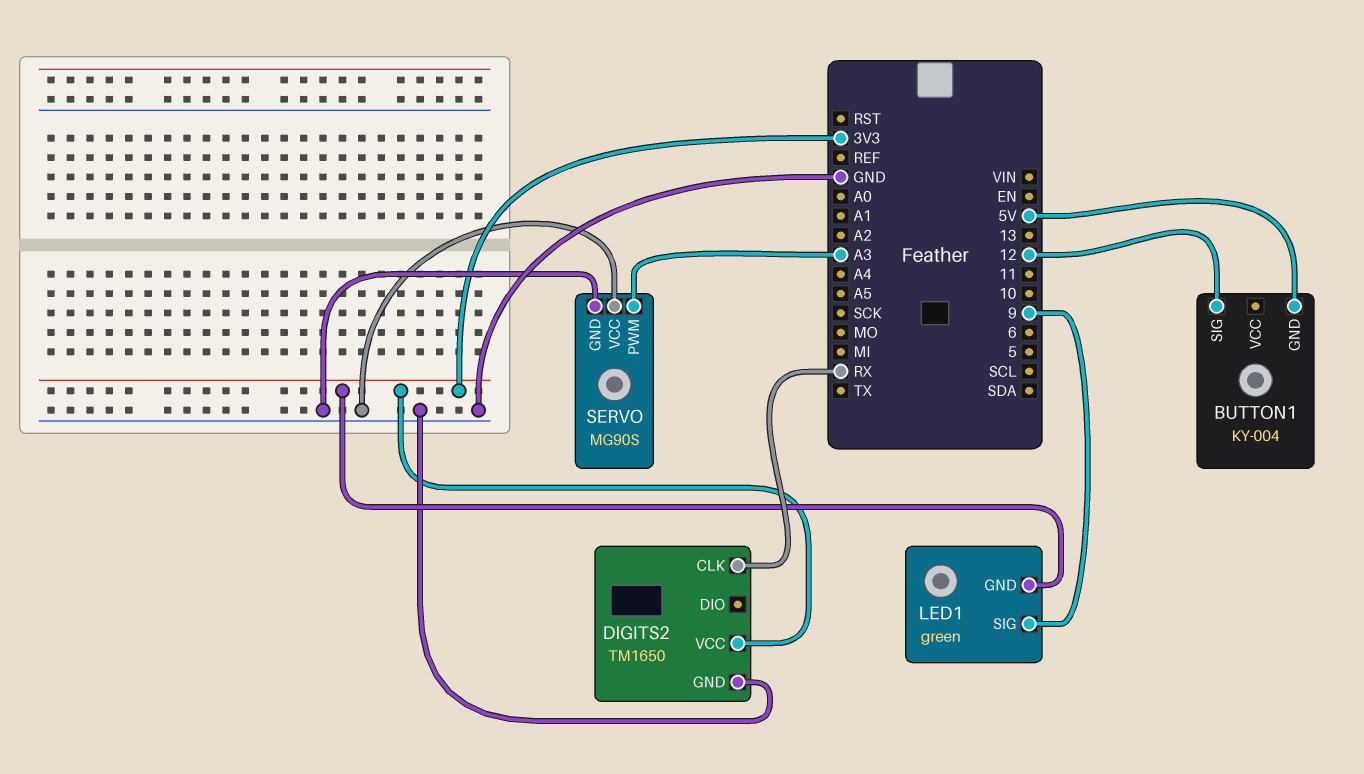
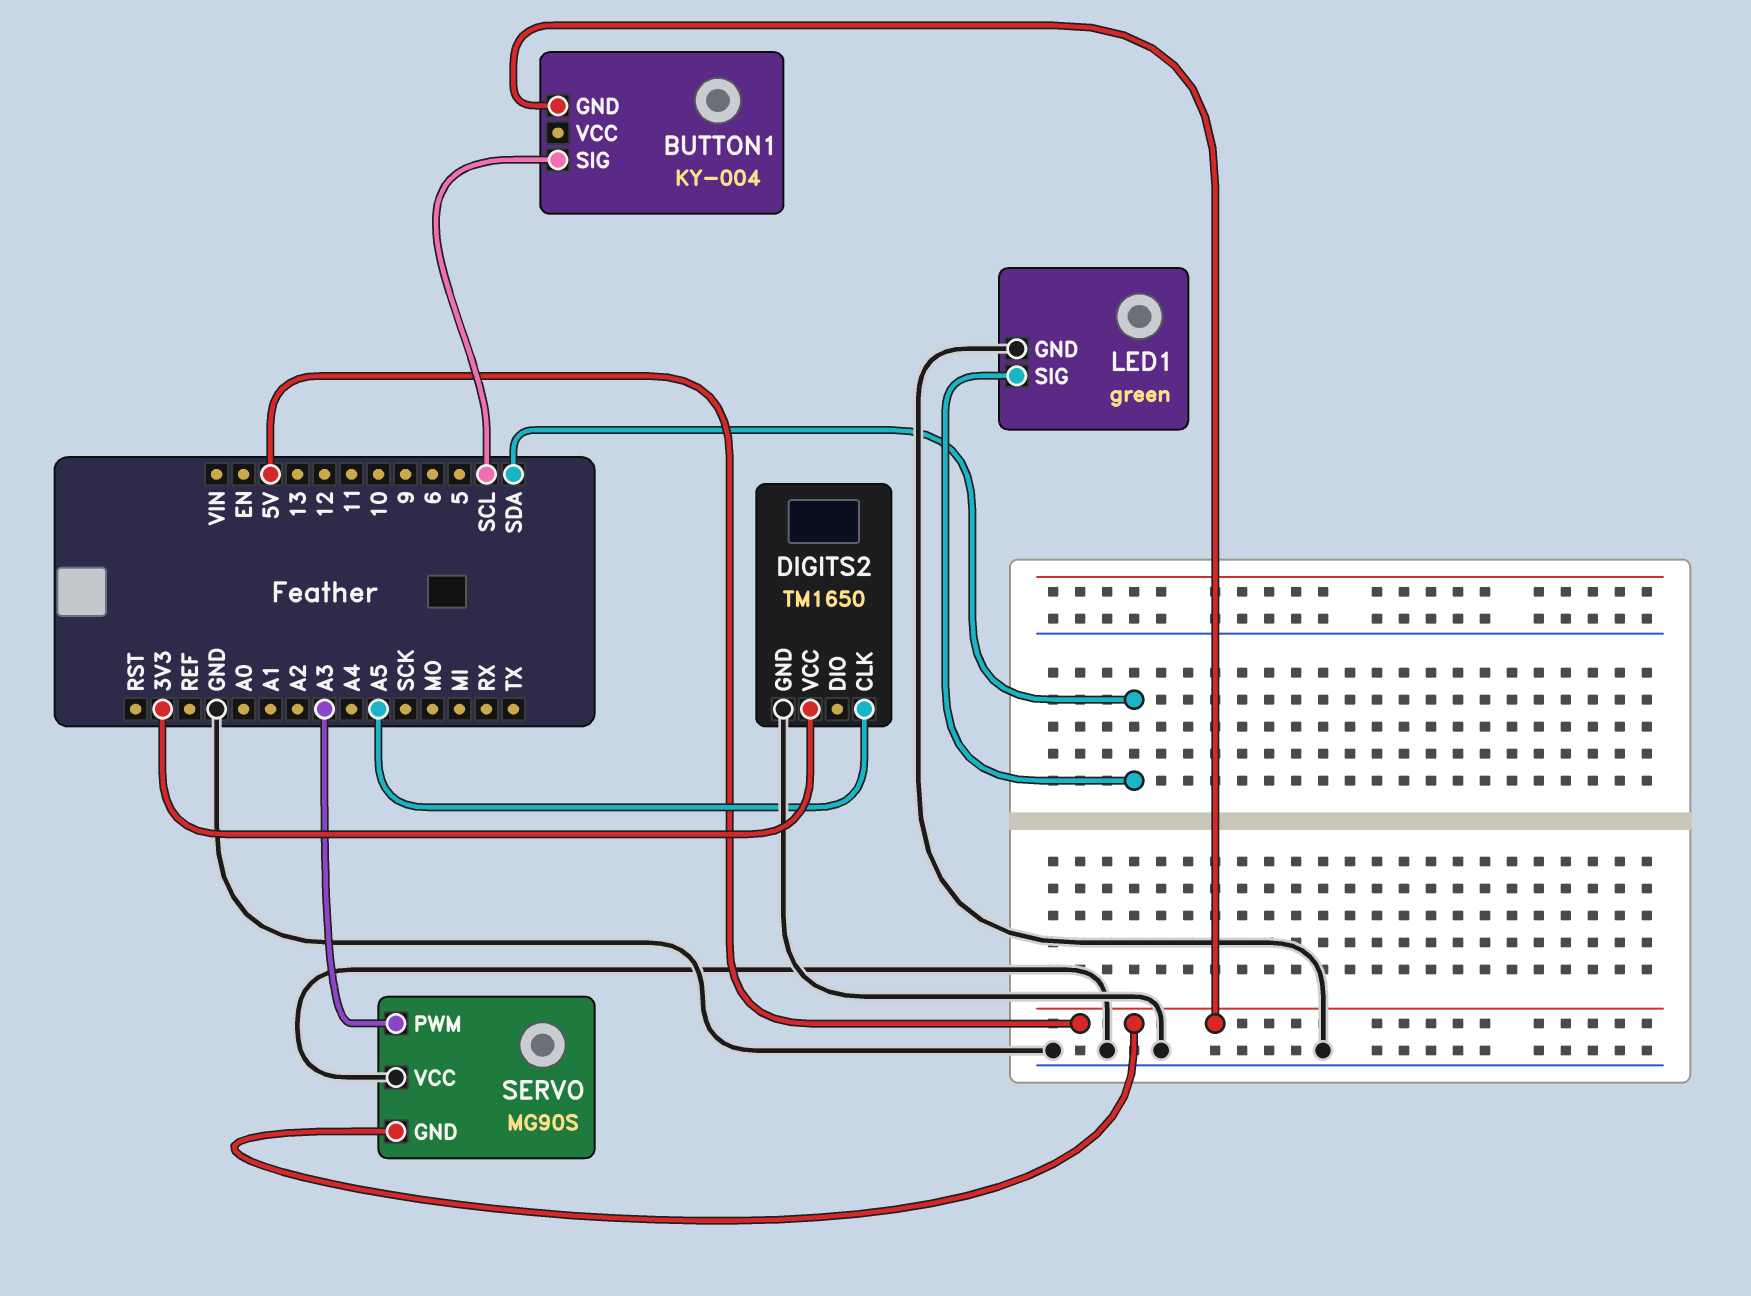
BUTTON1 pin SIG: 12 -> SCL
DIGITS2 pin CLK: RX -> A5
LED1 pin GND: 3V3 -> GND
LED1 pin SIG: 9 -> SDA
SERVO pin GND: GND -> 5V

